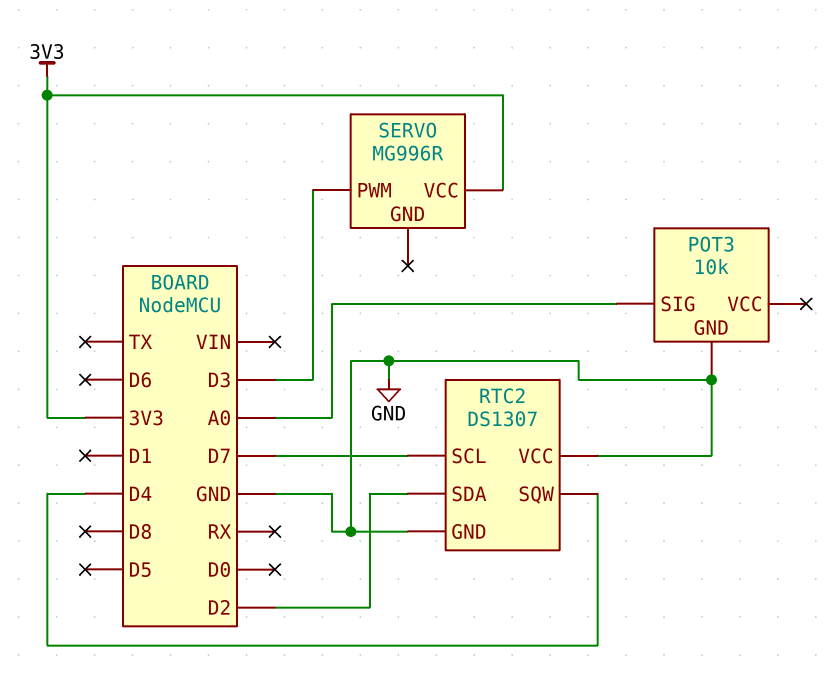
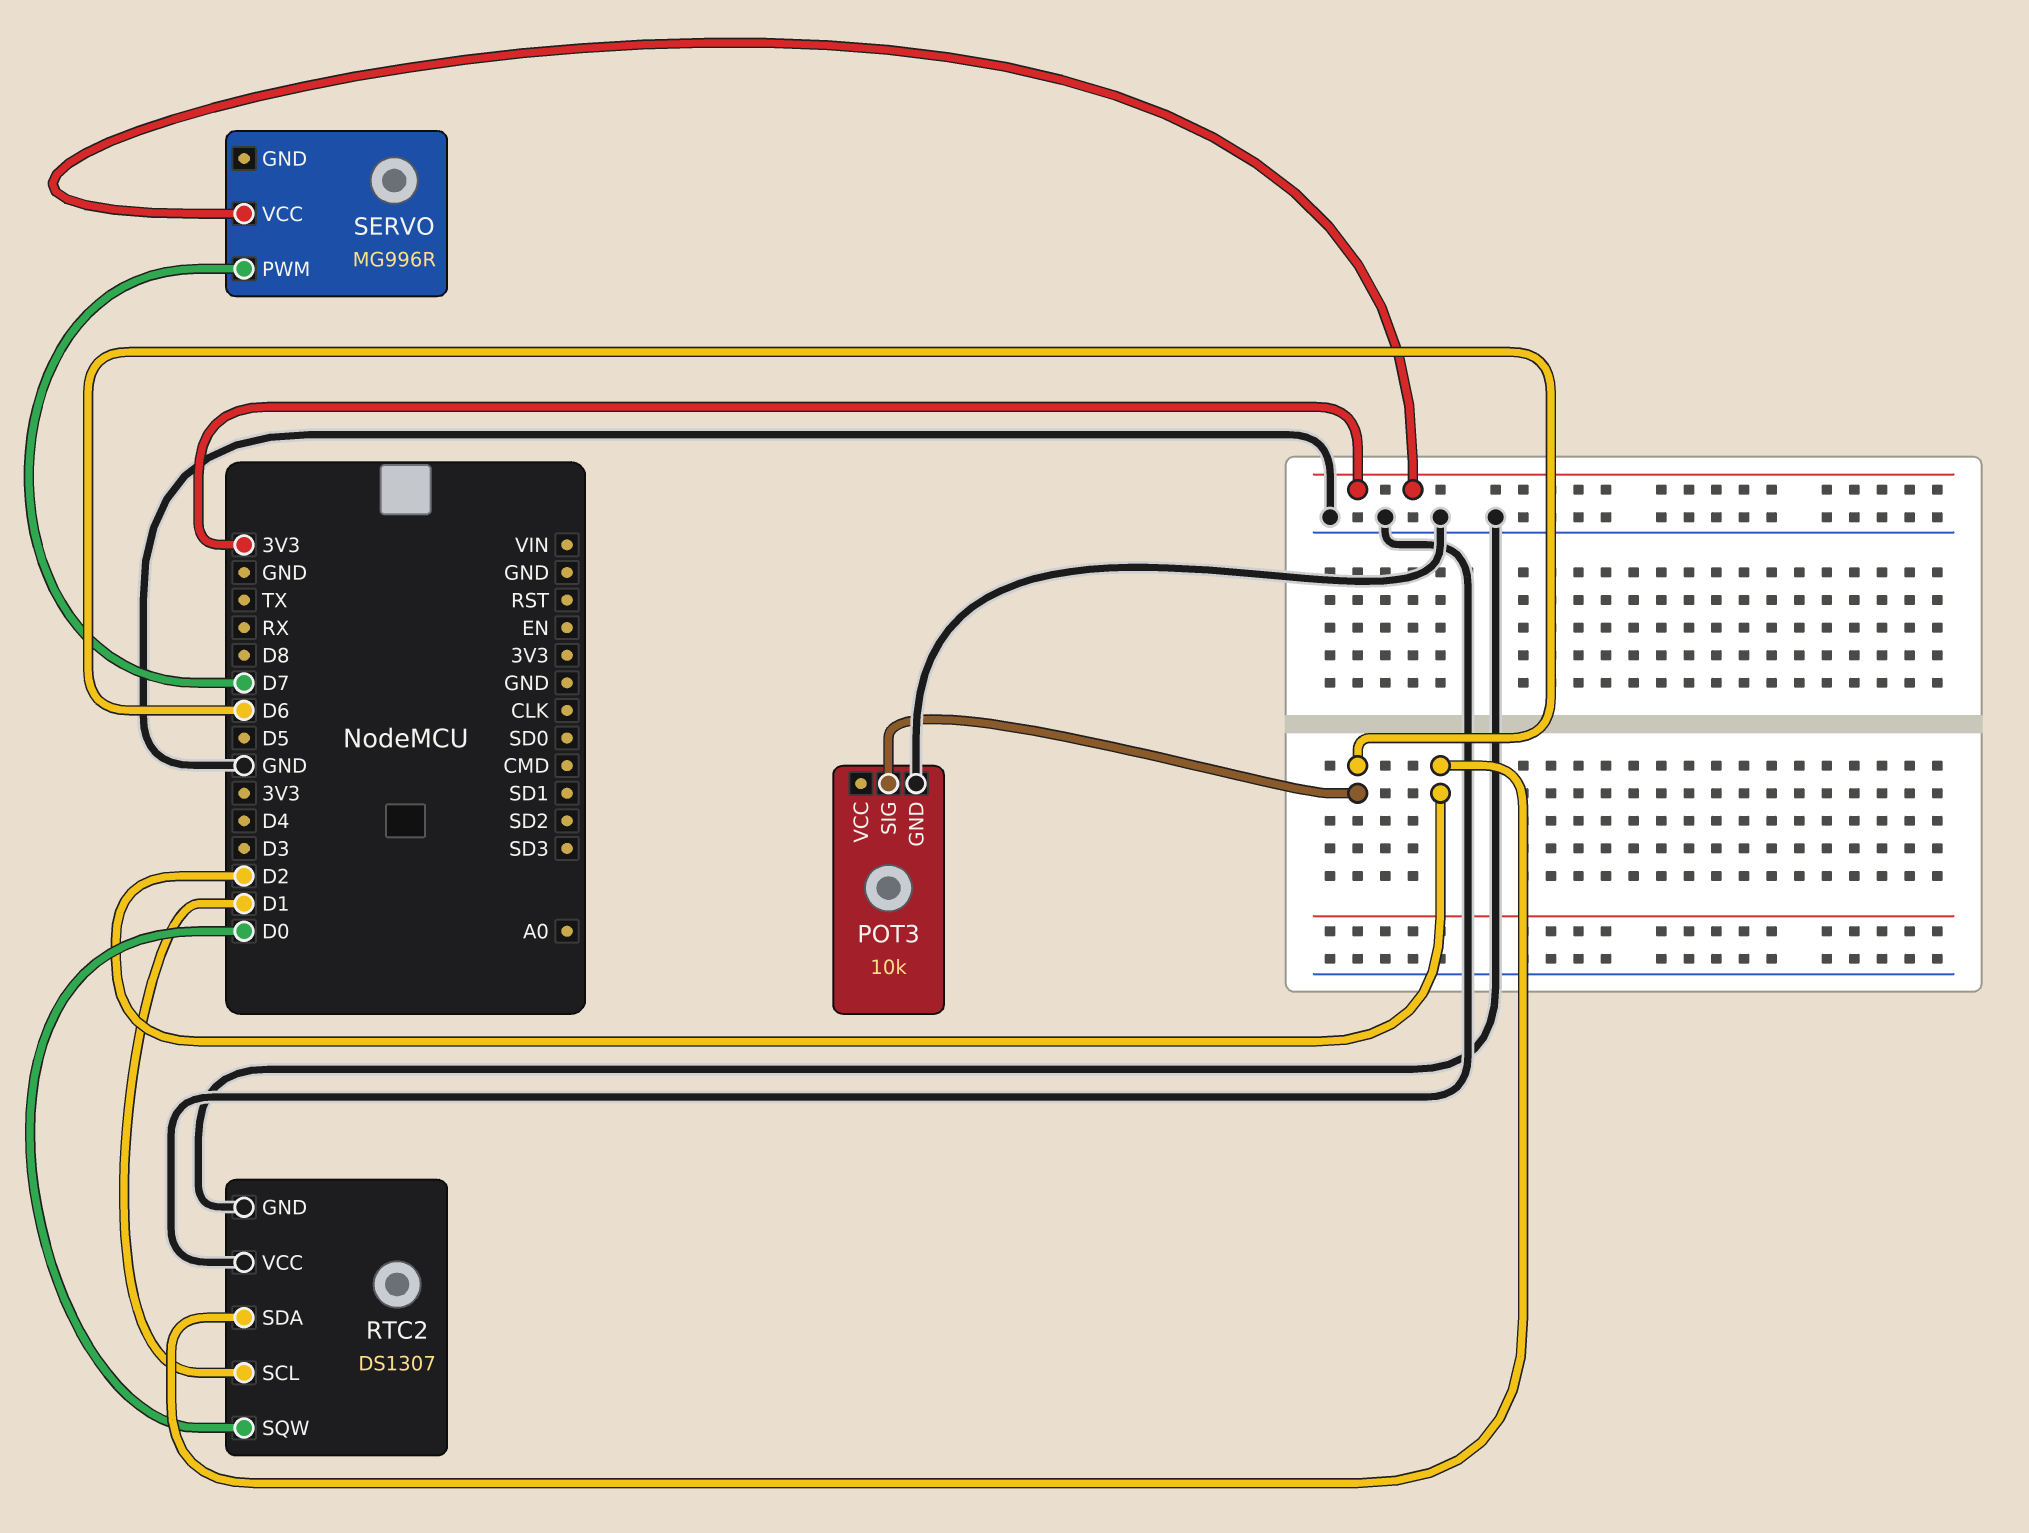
POT3 pin SIG: A0 -> D6
RTC2 pin SCL: D7 -> D1
RTC2 pin SQW: D4 -> D0
SERVO pin PWM: D3 -> D7

